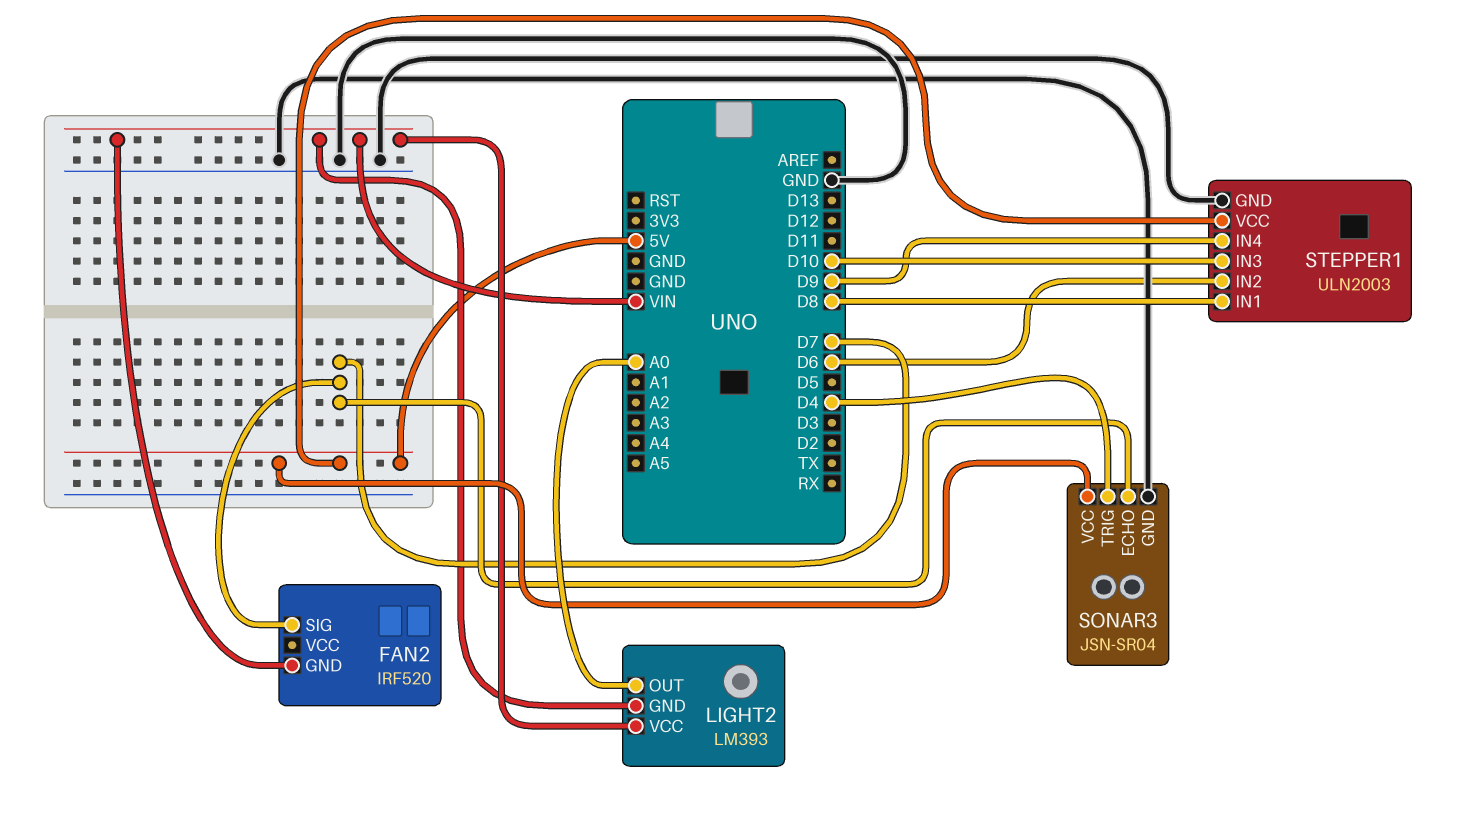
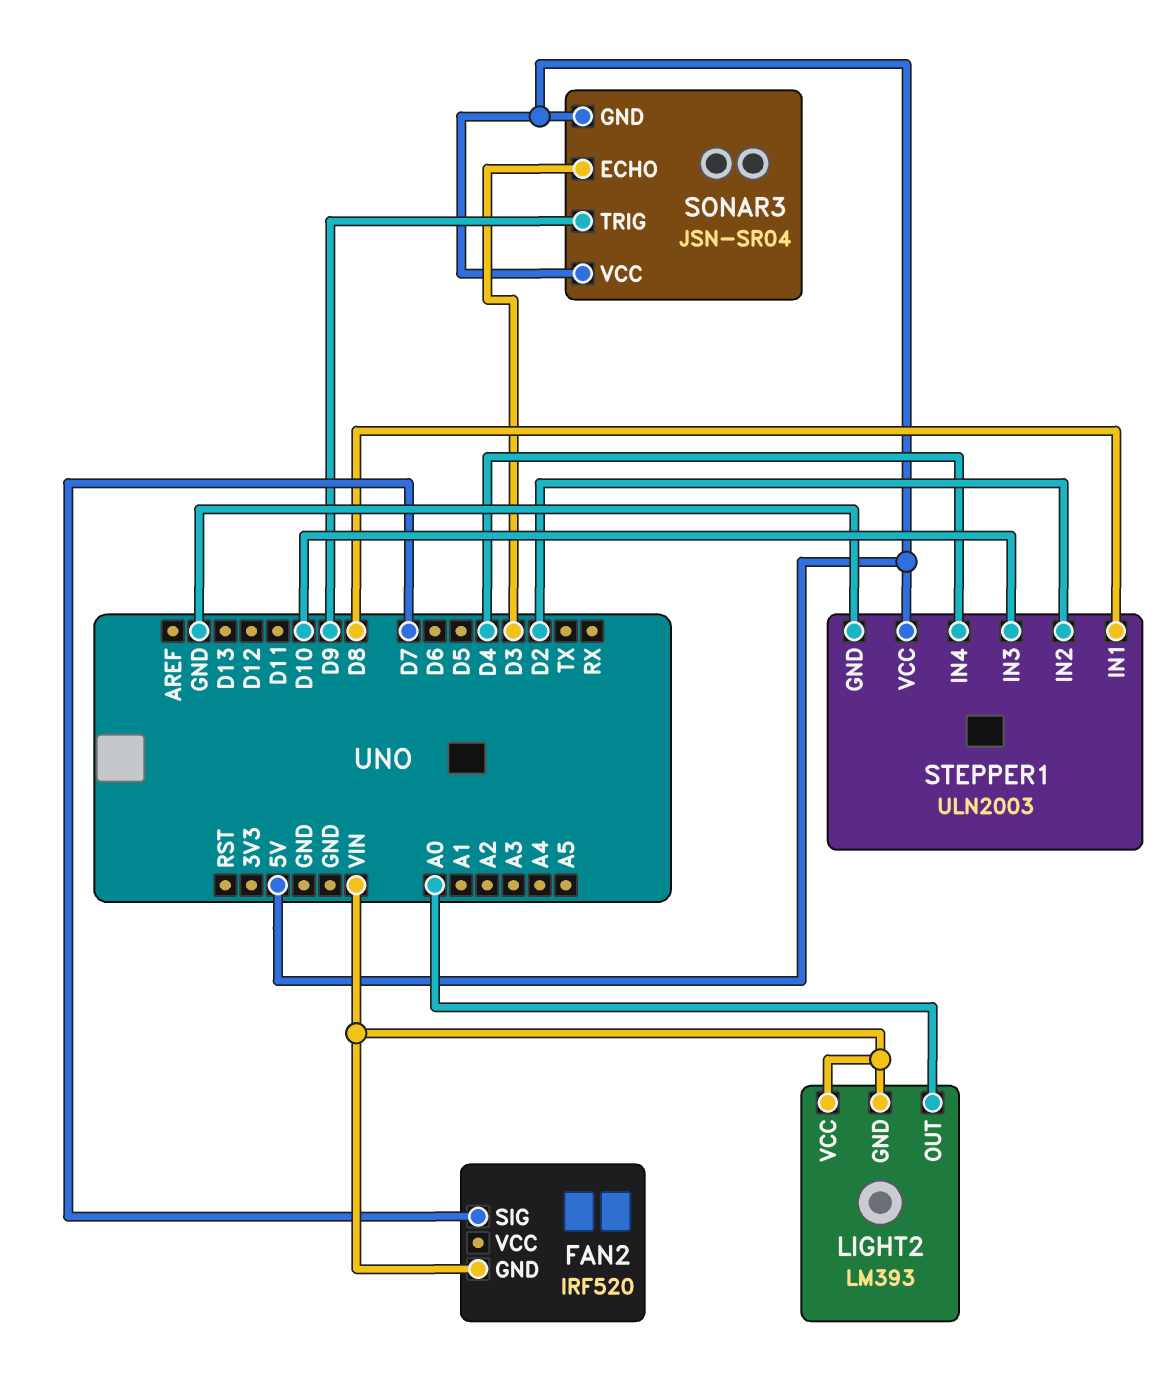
SONAR3 pin ECHO: D7 -> D3
SONAR3 pin GND: GND -> 5V
SONAR3 pin TRIG: D4 -> D9
STEPPER1 pin IN2: D6 -> D2
STEPPER1 pin IN4: D9 -> D4

